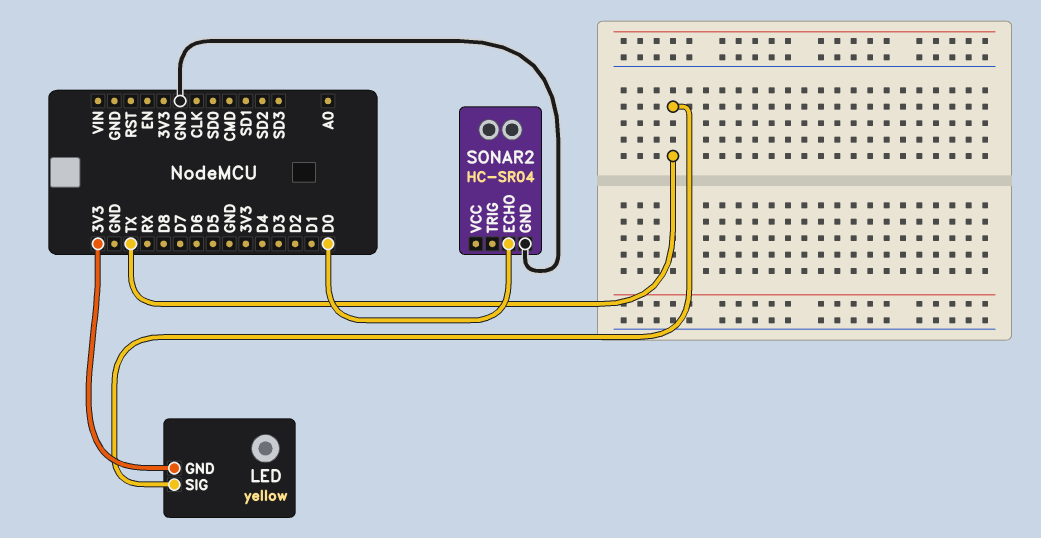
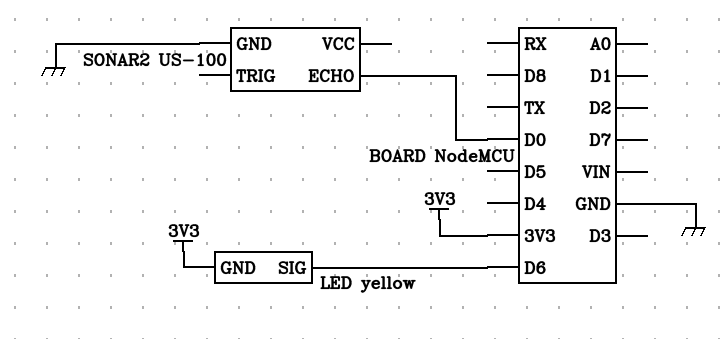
LED pin SIG: TX -> D6
SONAR2: HC-SR04 -> US-100

